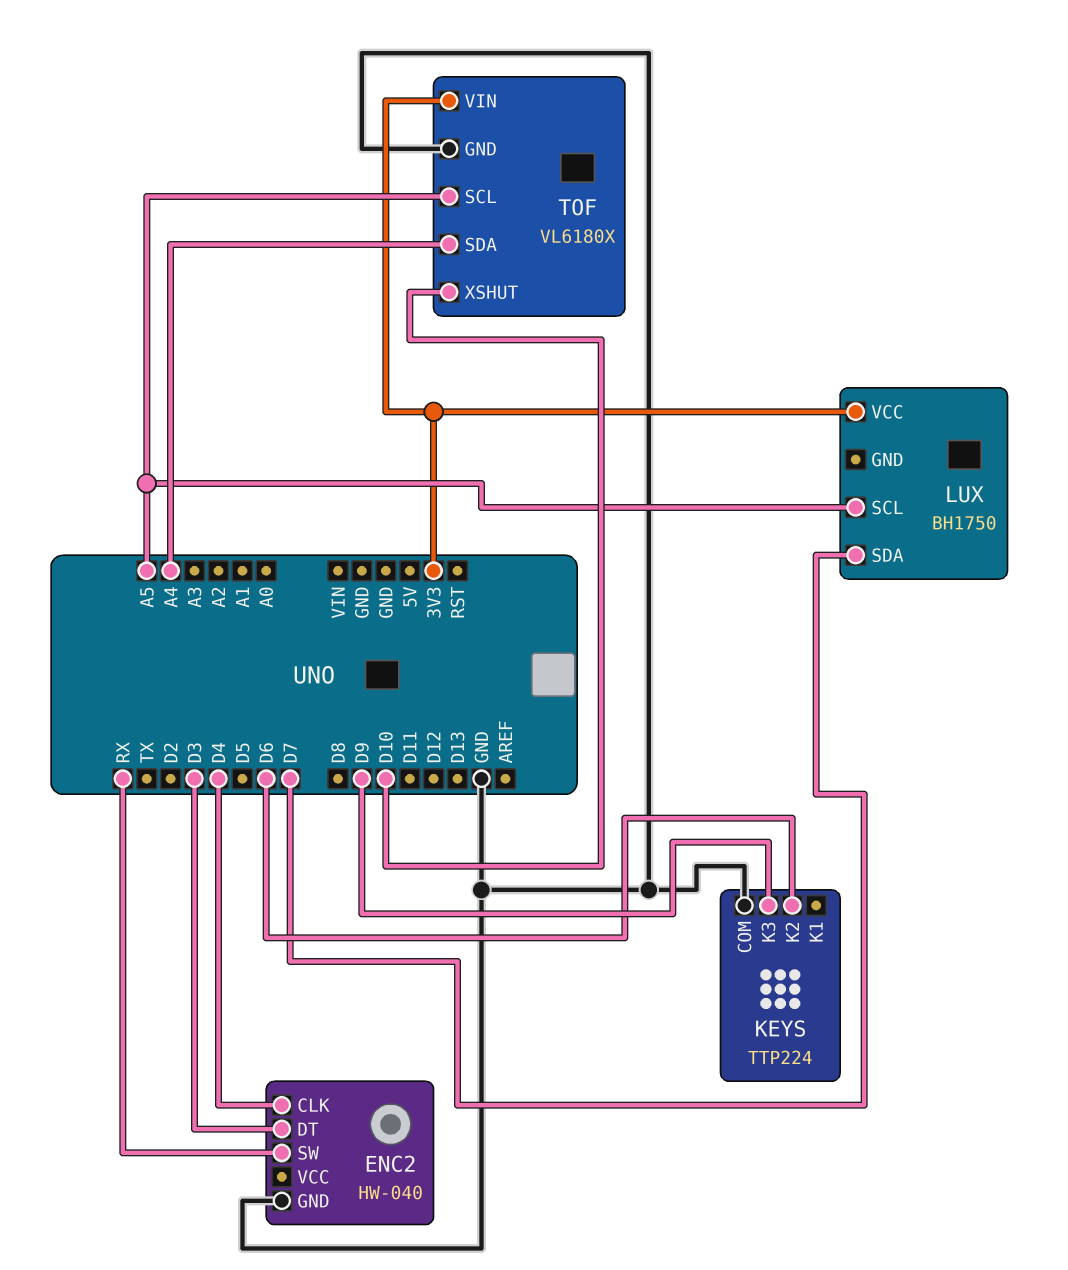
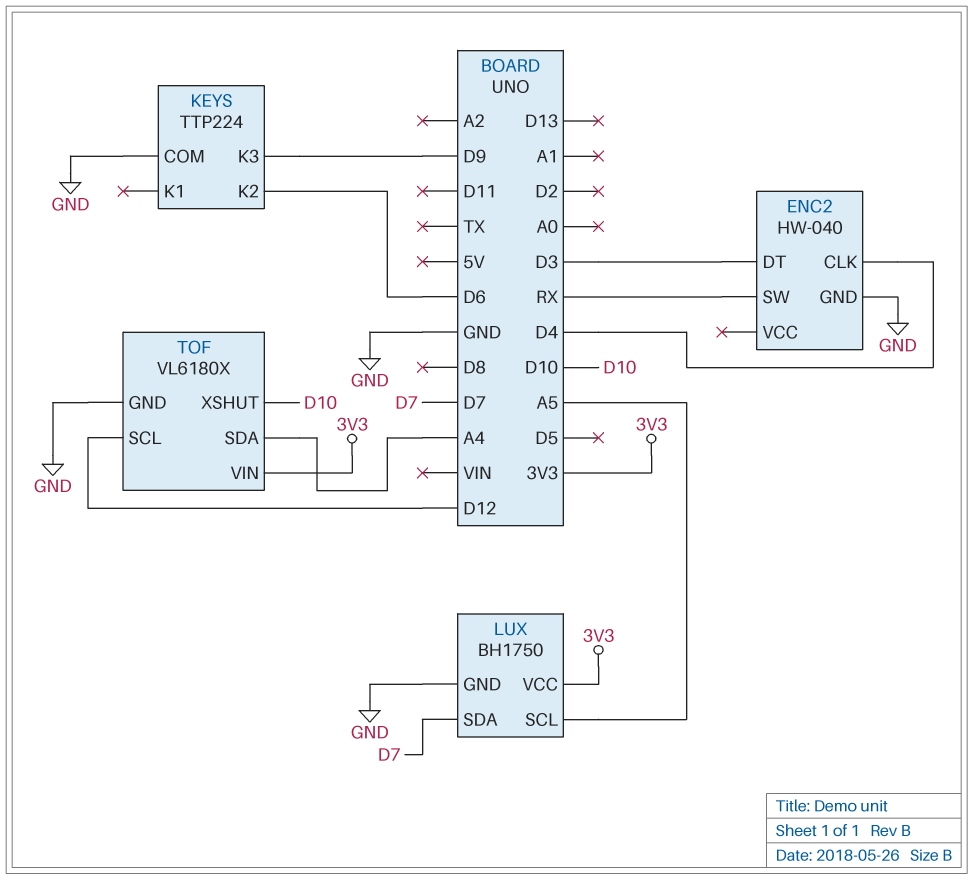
LUX pin GND: none -> GND
TOF pin SCL: A5 -> D12

